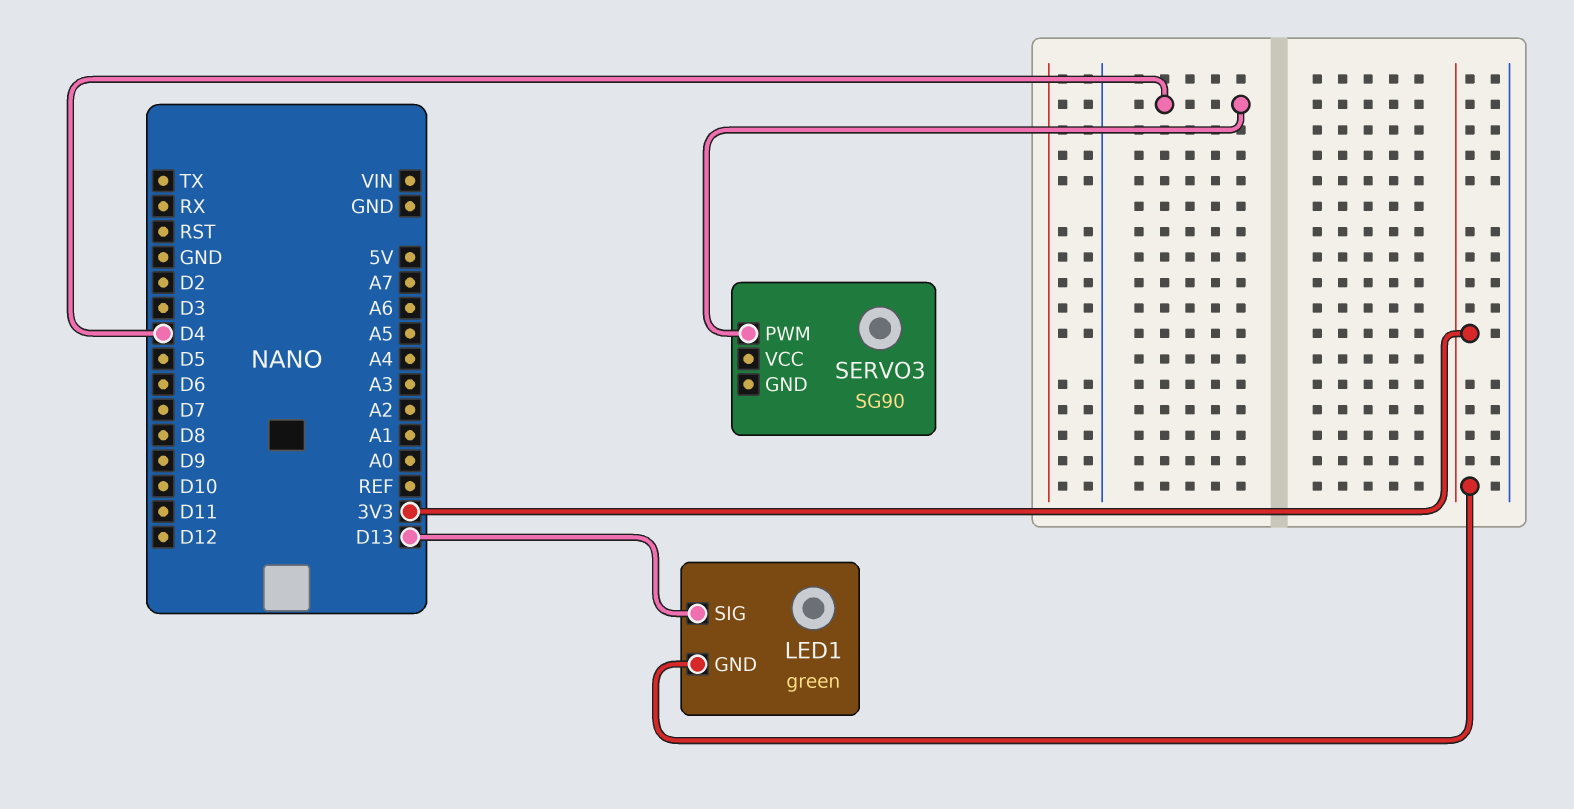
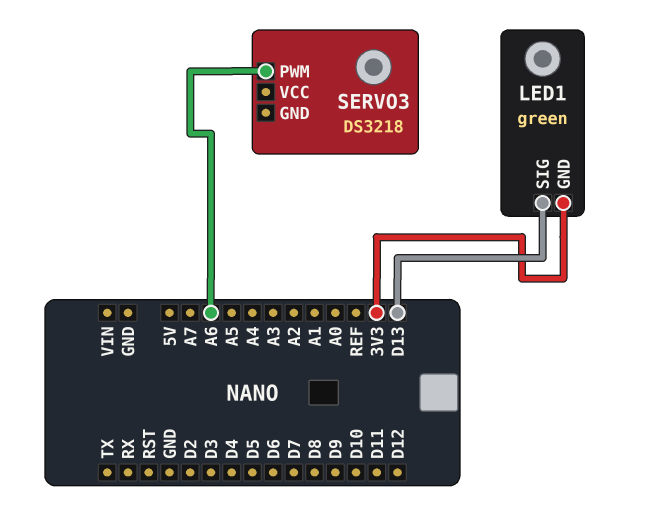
SERVO3: SG90 -> DS3218
SERVO3 pin PWM: D4 -> A6

